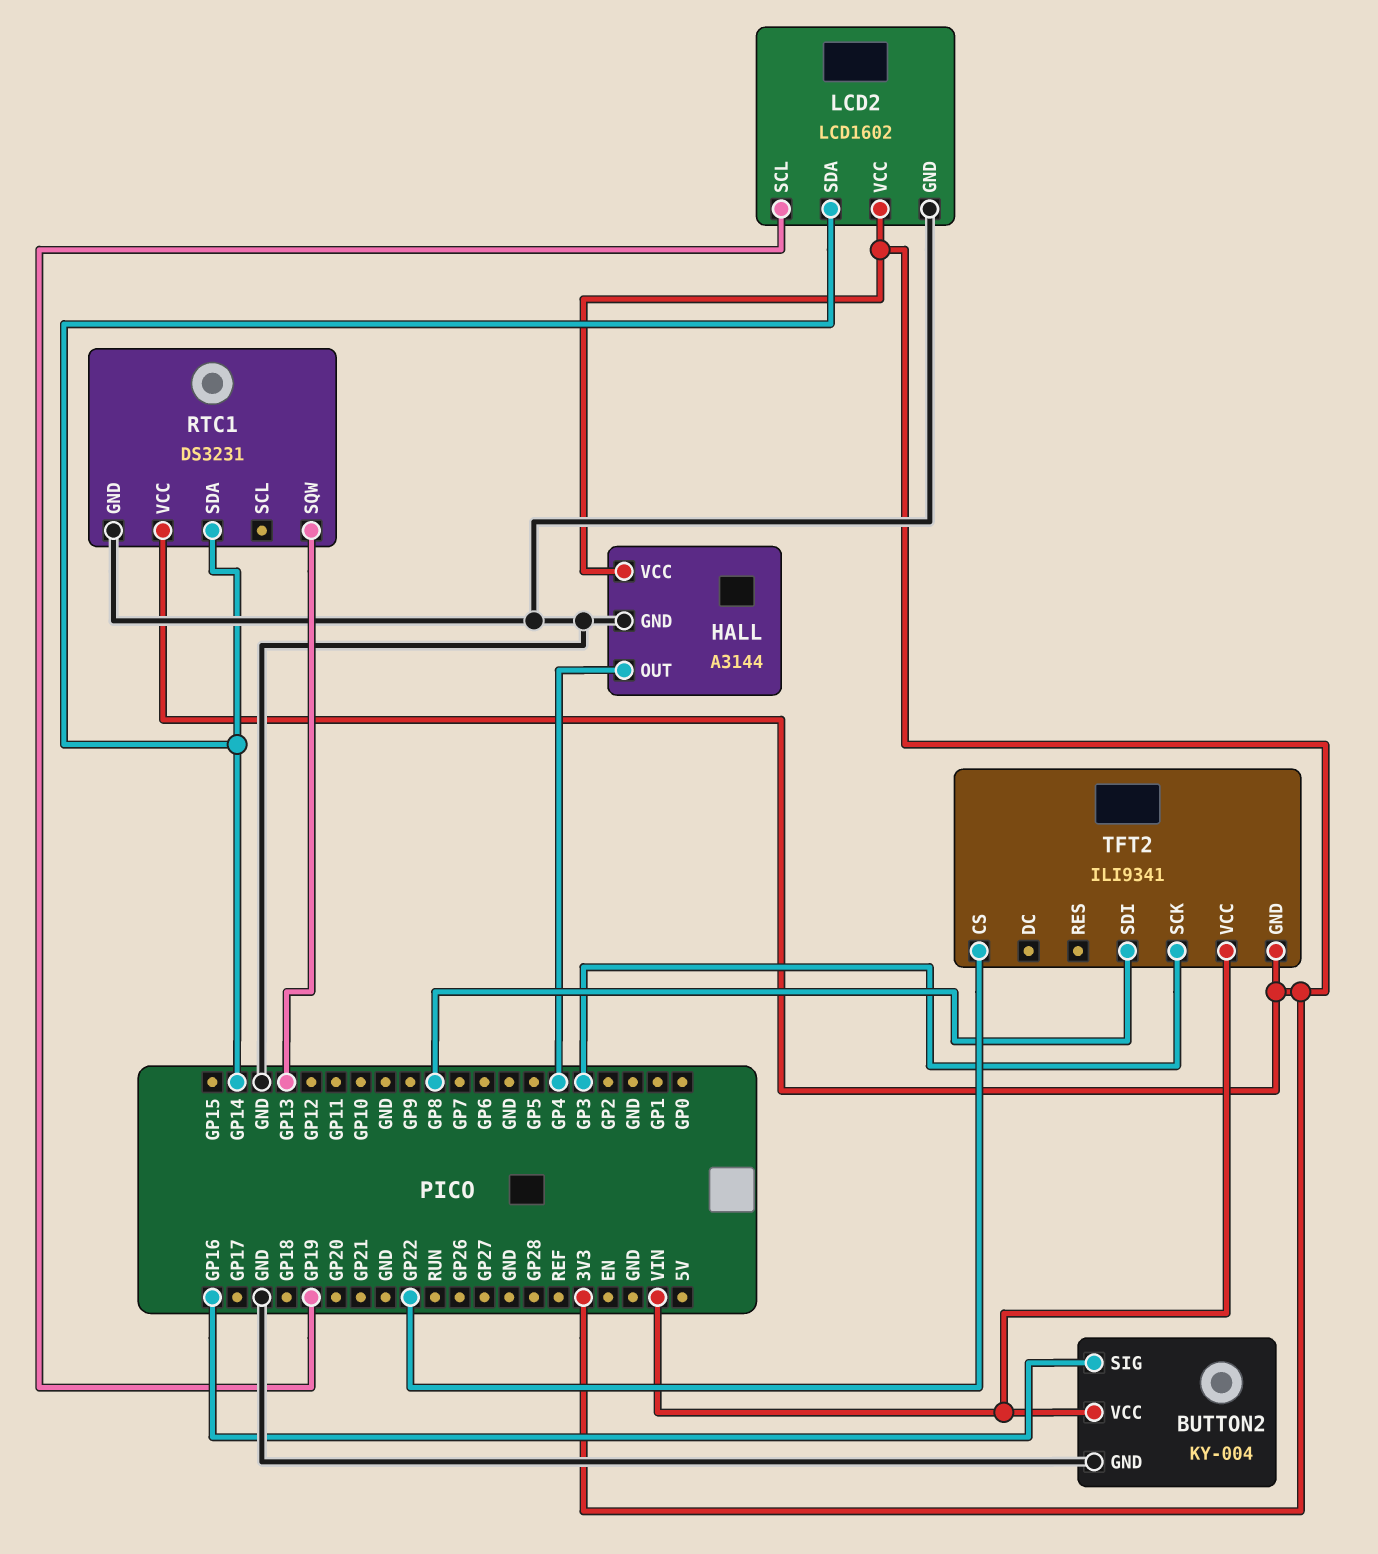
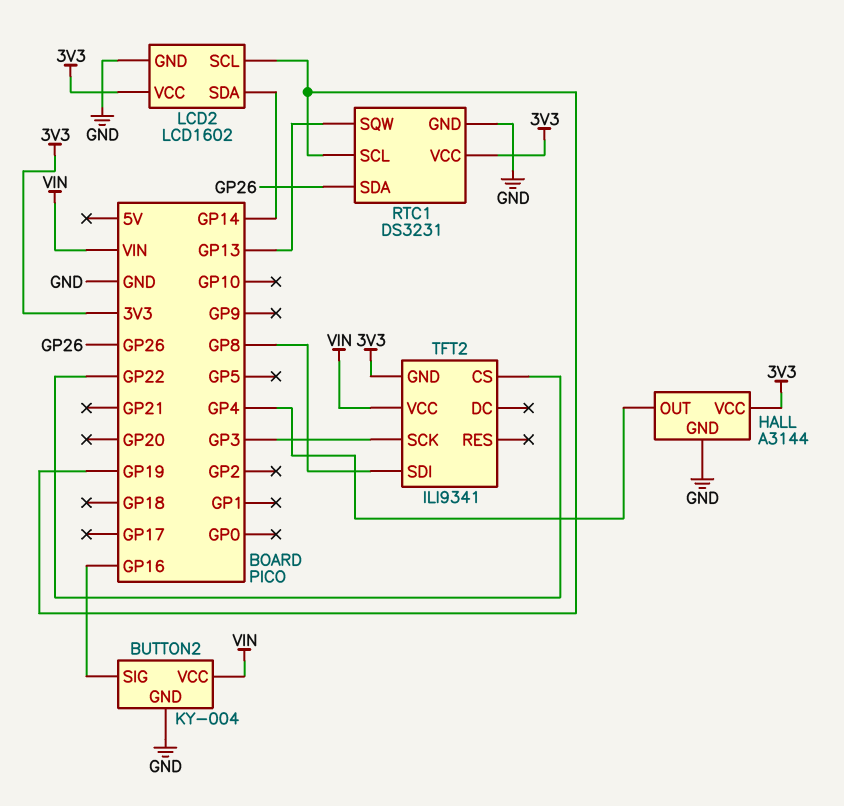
RTC1 pin SCL: none -> GP19
RTC1 pin SDA: GP14 -> GP26

